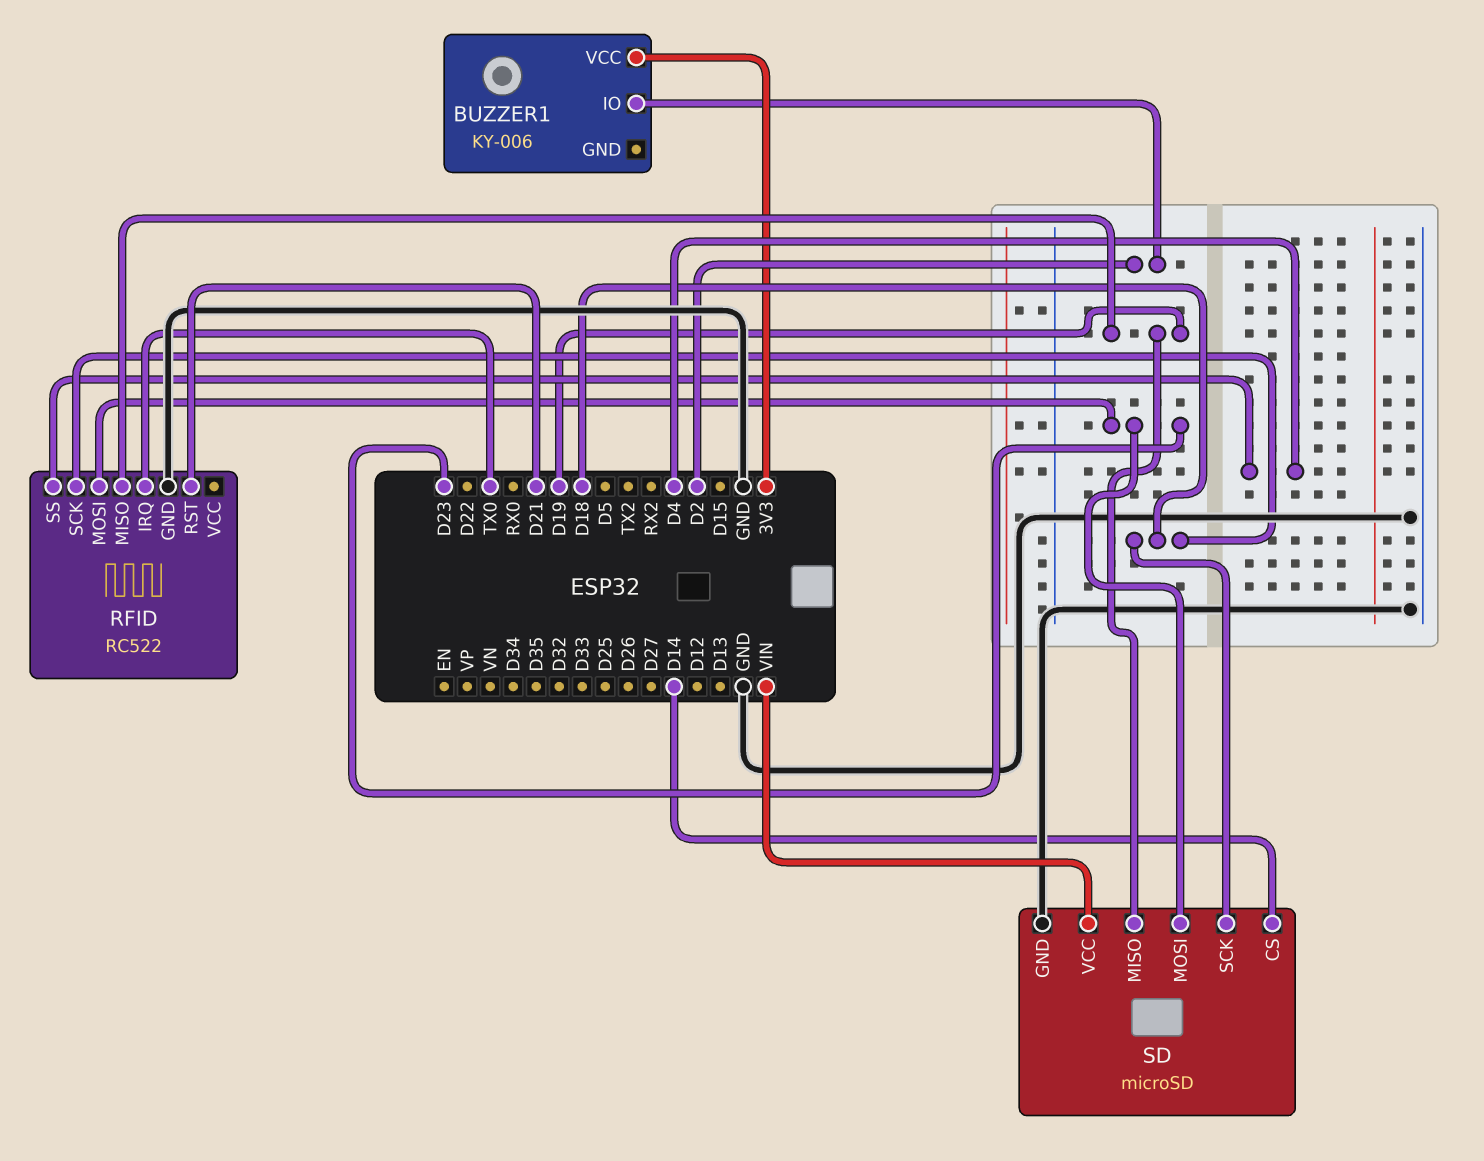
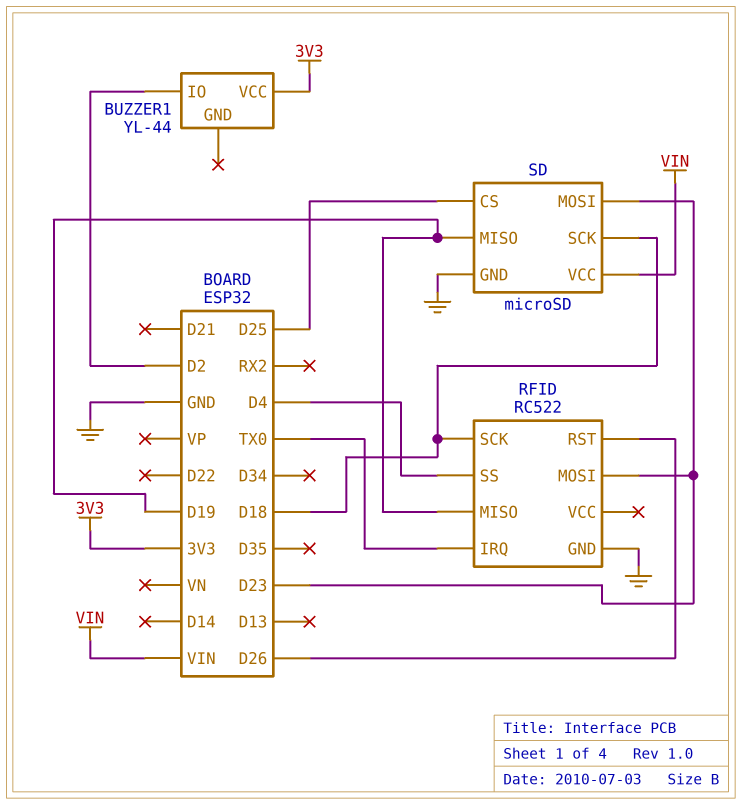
BUZZER1: KY-006 -> YL-44
RFID pin RST: D21 -> D26
SD pin CS: D14 -> D25

